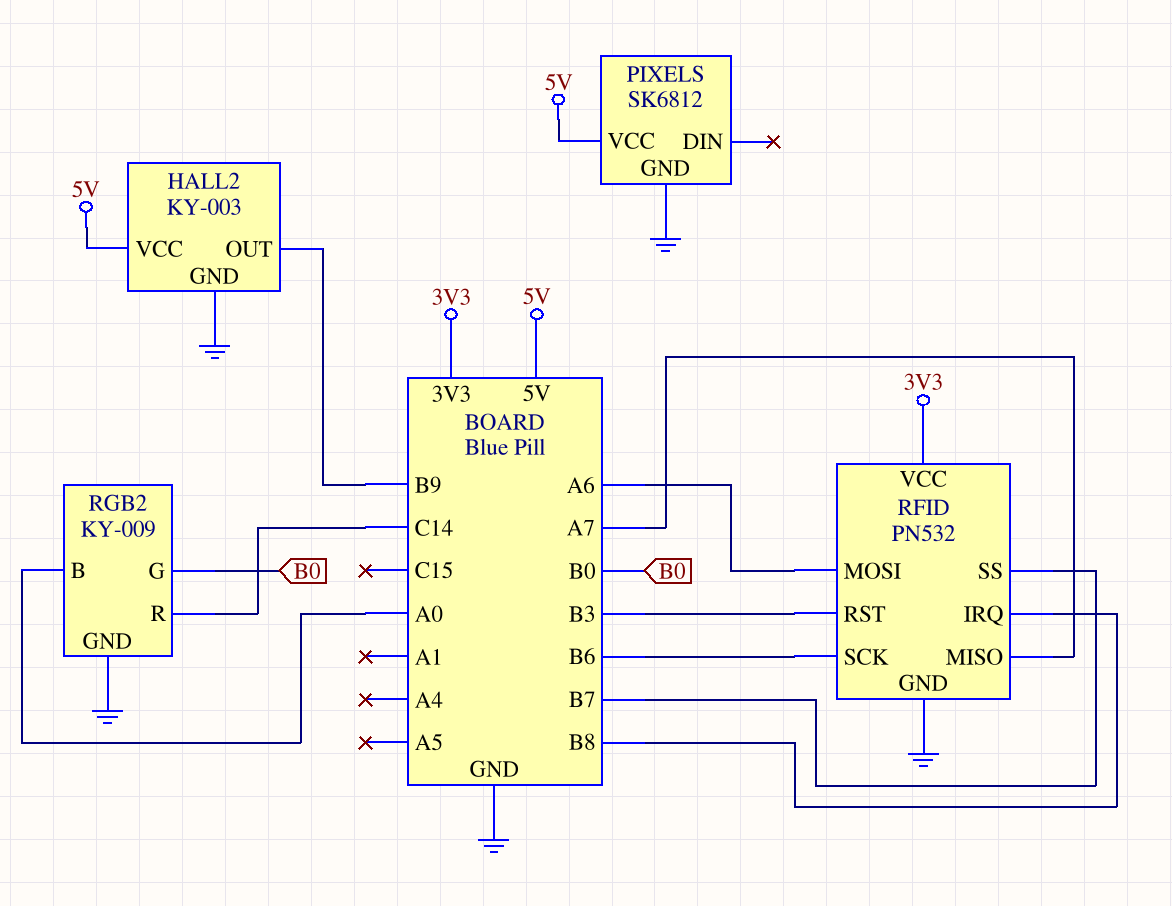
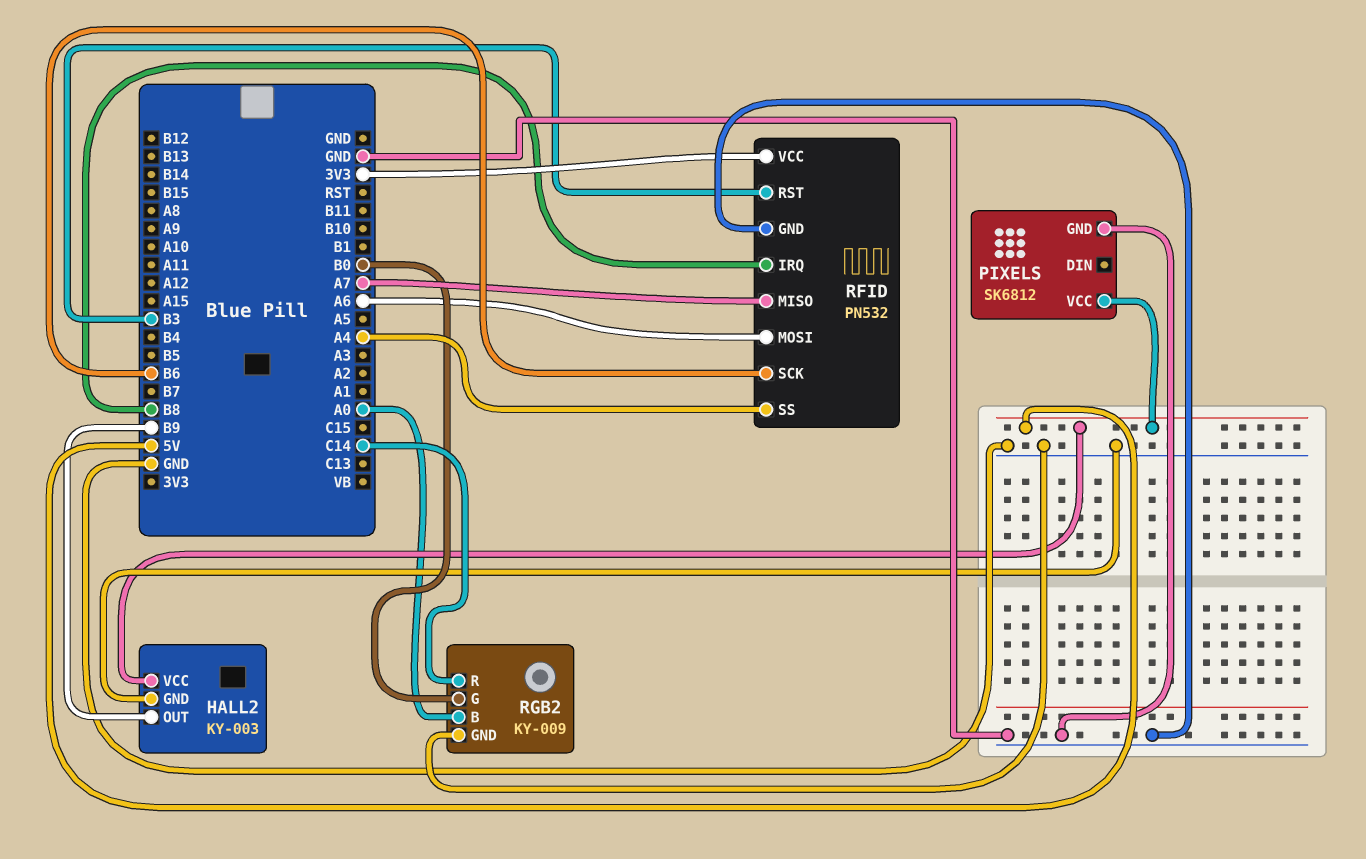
RFID pin SS: B7 -> A4

